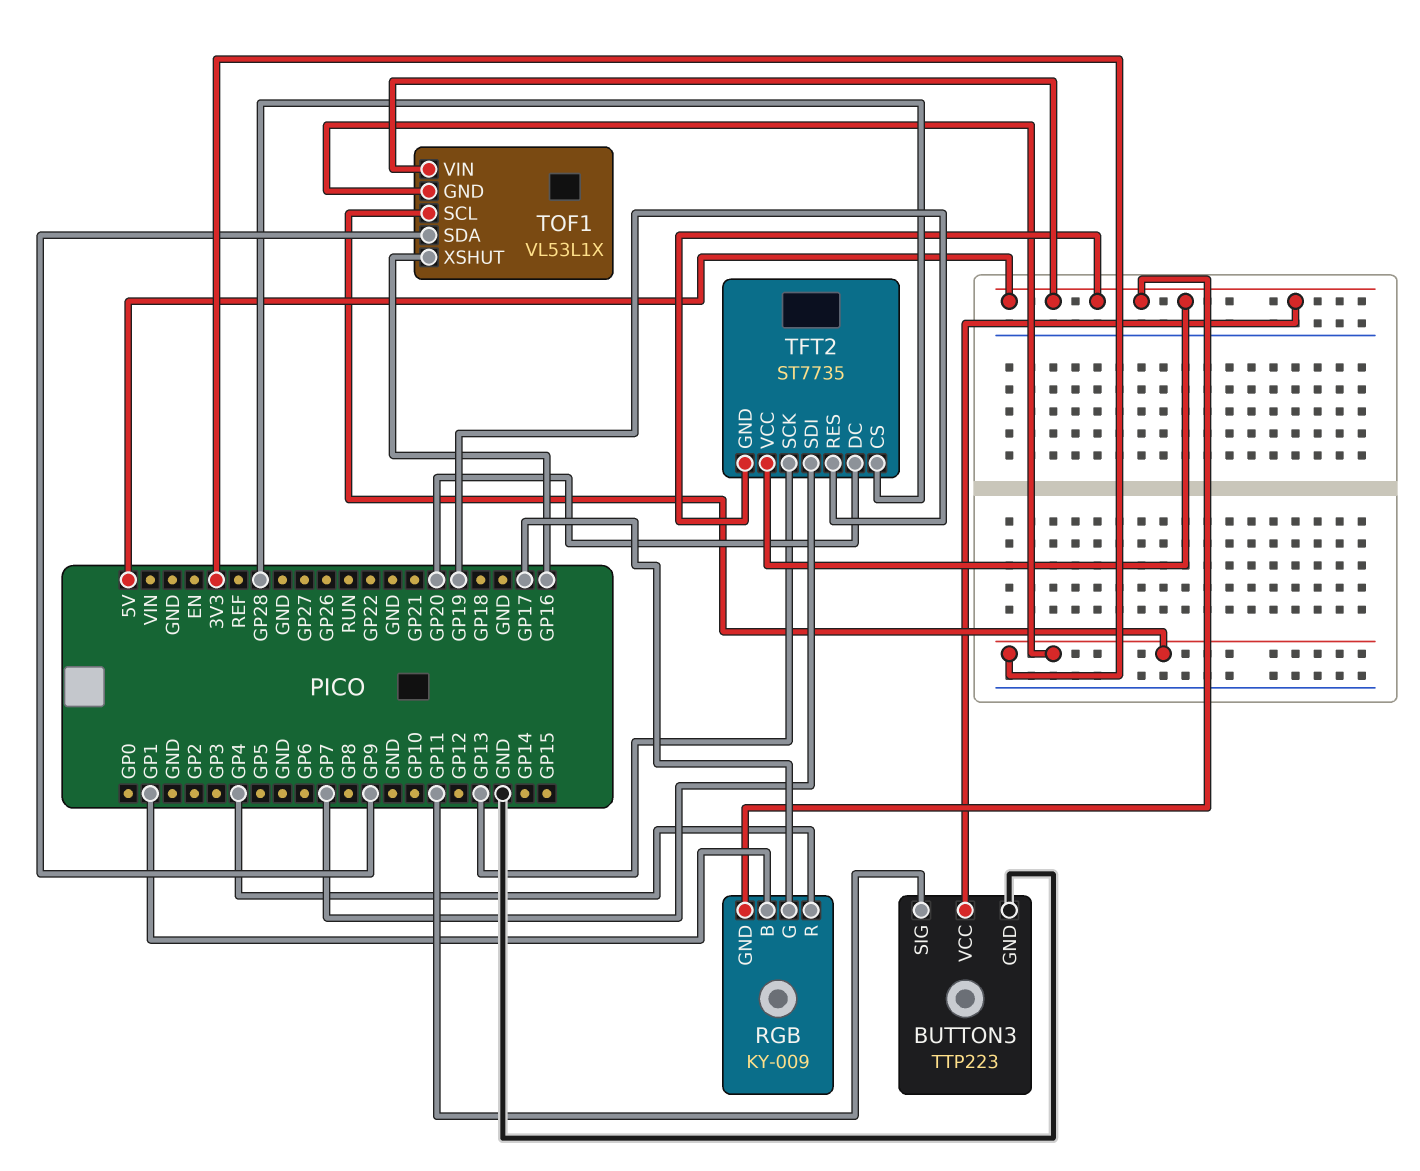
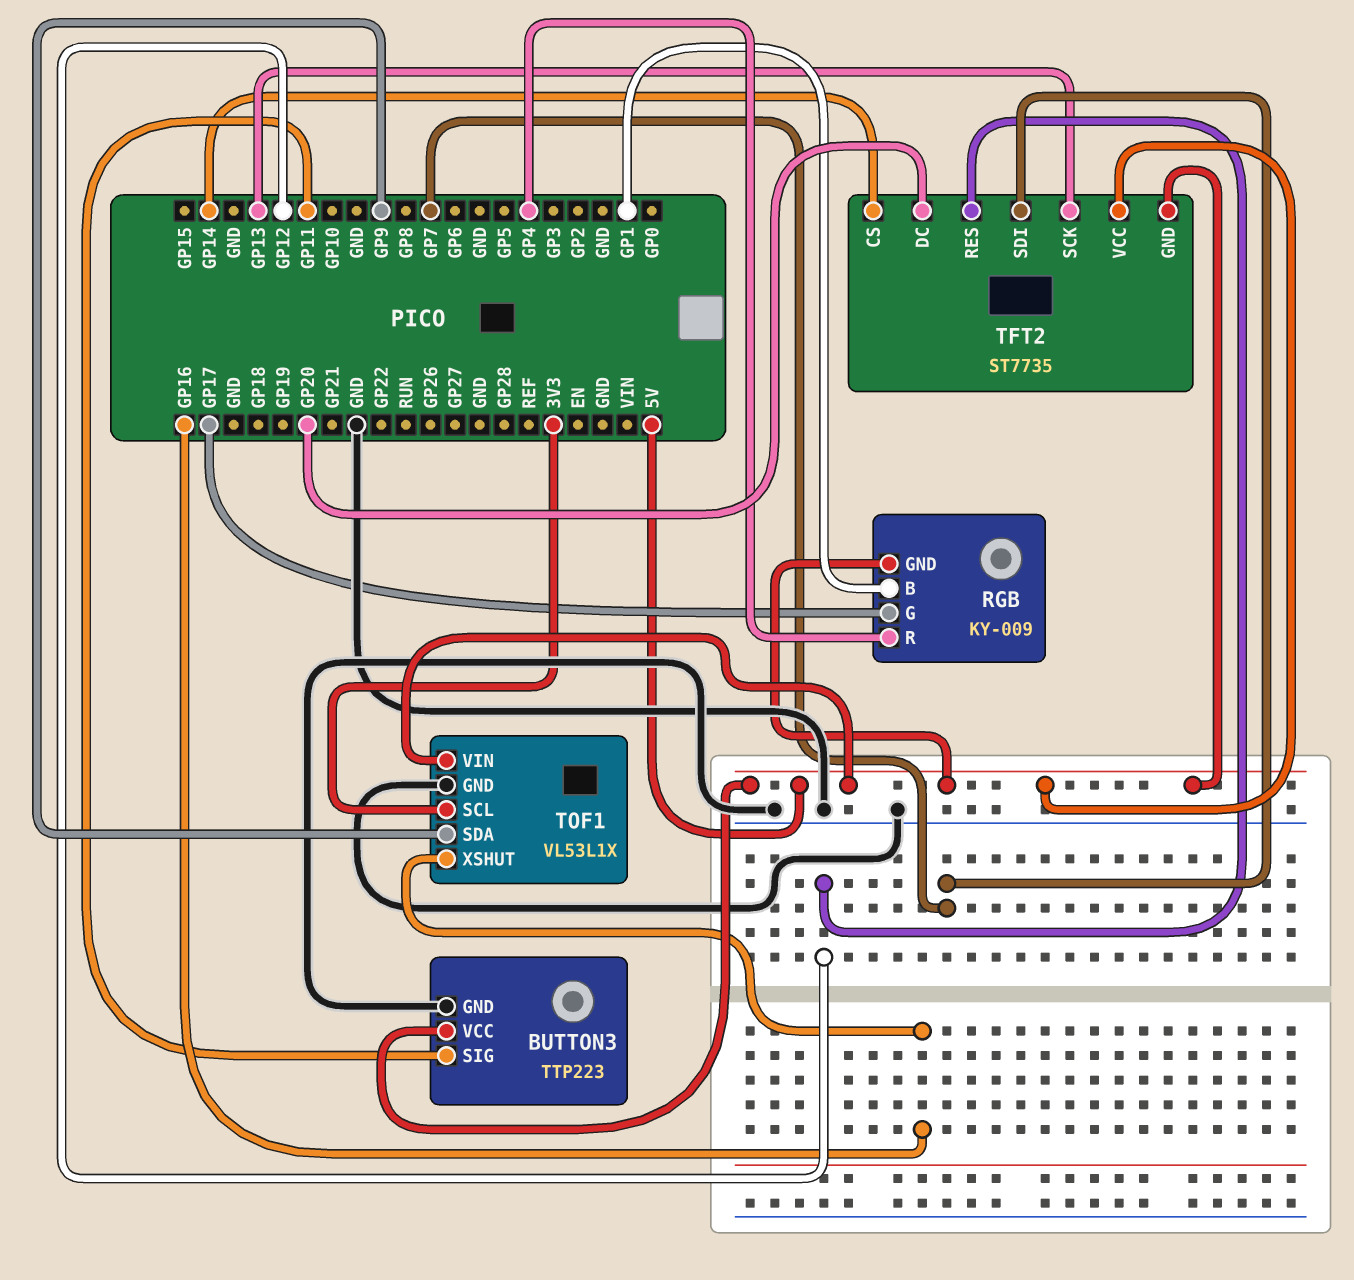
TFT2 pin CS: GP28 -> GP14
TFT2 pin RES: GP19 -> GP12
TOF1 pin GND: 3V3 -> GND

